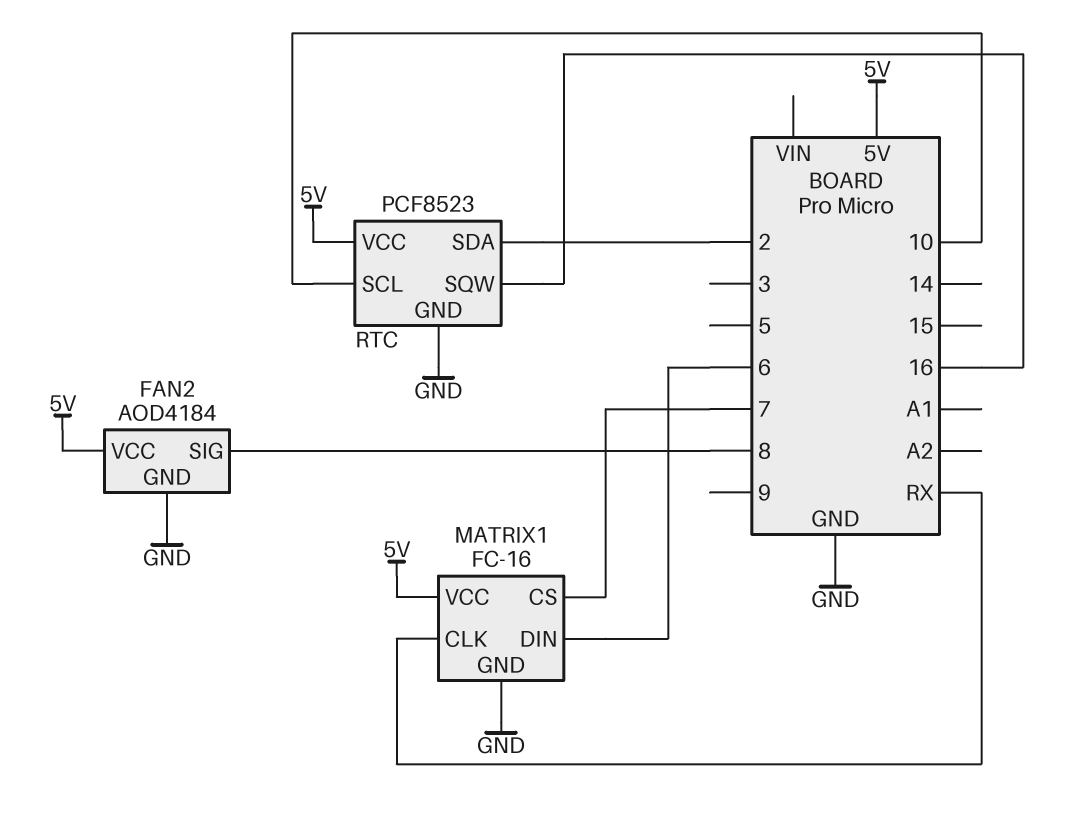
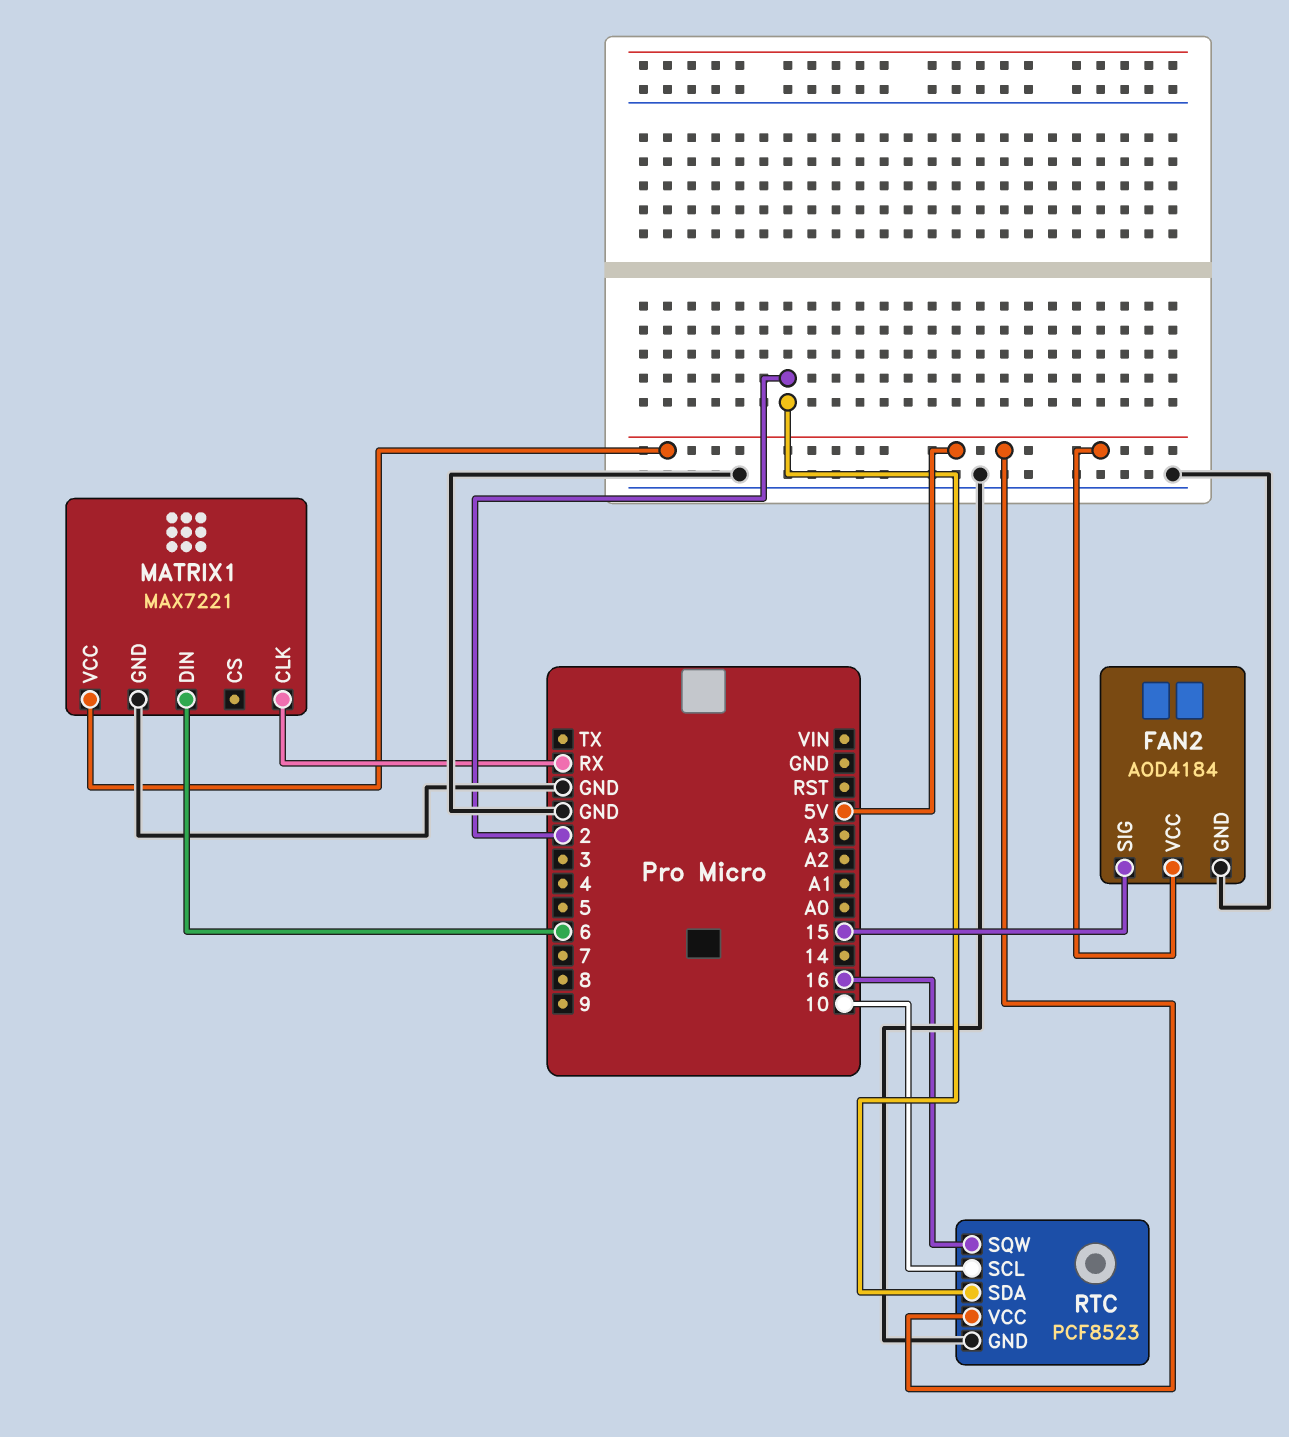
FAN2 pin SIG: 8 -> 15
MATRIX1: FC-16 -> MAX7221
MATRIX1 pin CS: 7 -> none

